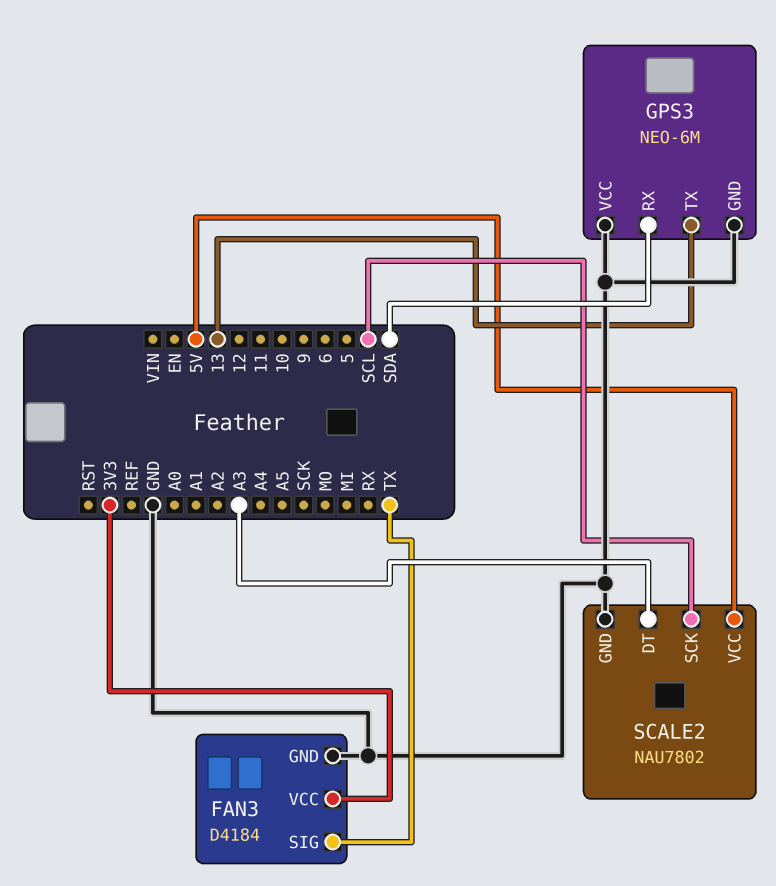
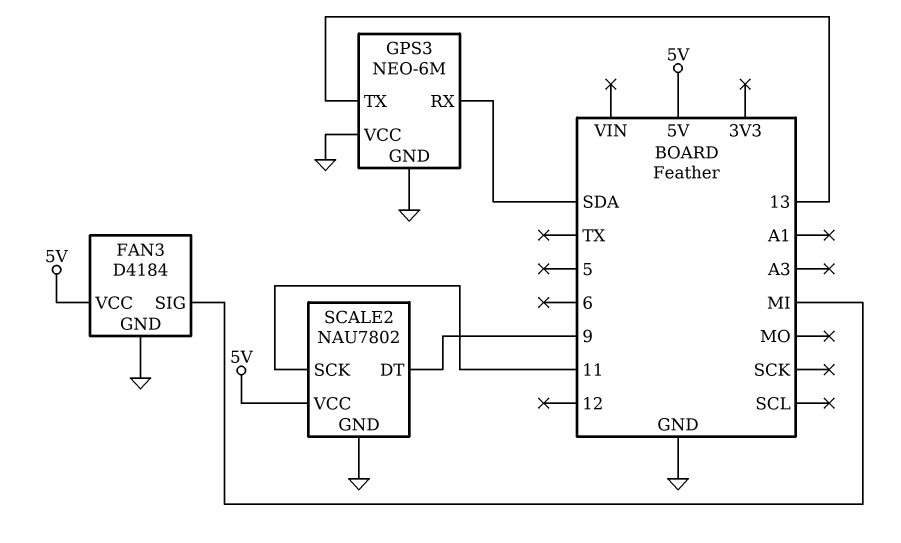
FAN3 pin SIG: TX -> MI
FAN3 pin VCC: 3V3 -> 5V
SCALE2 pin DT: A3 -> 9
SCALE2 pin SCK: SCL -> 11

